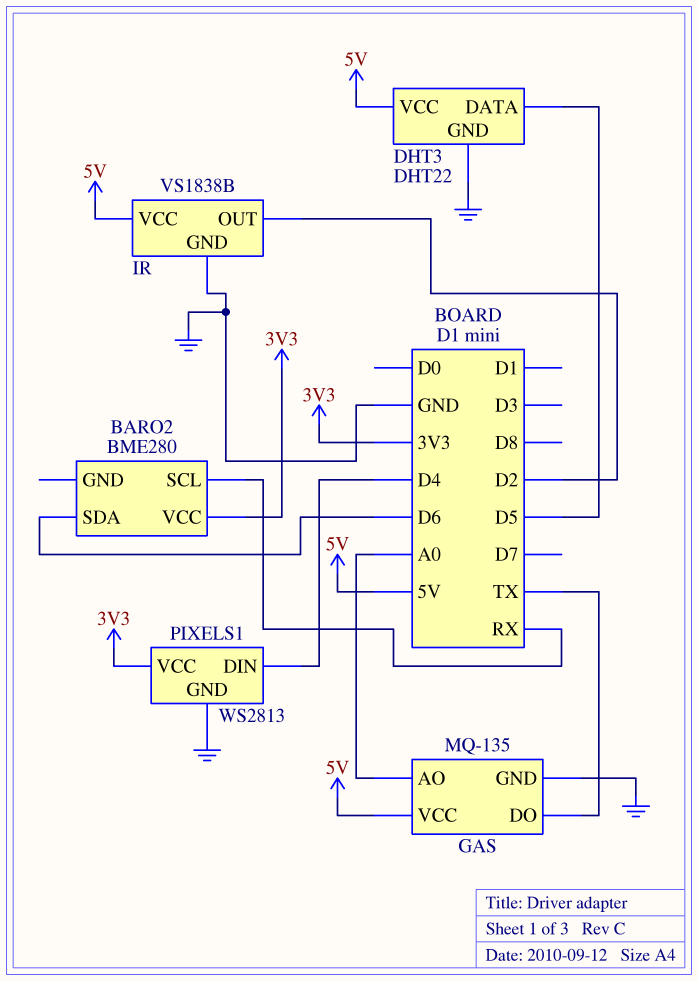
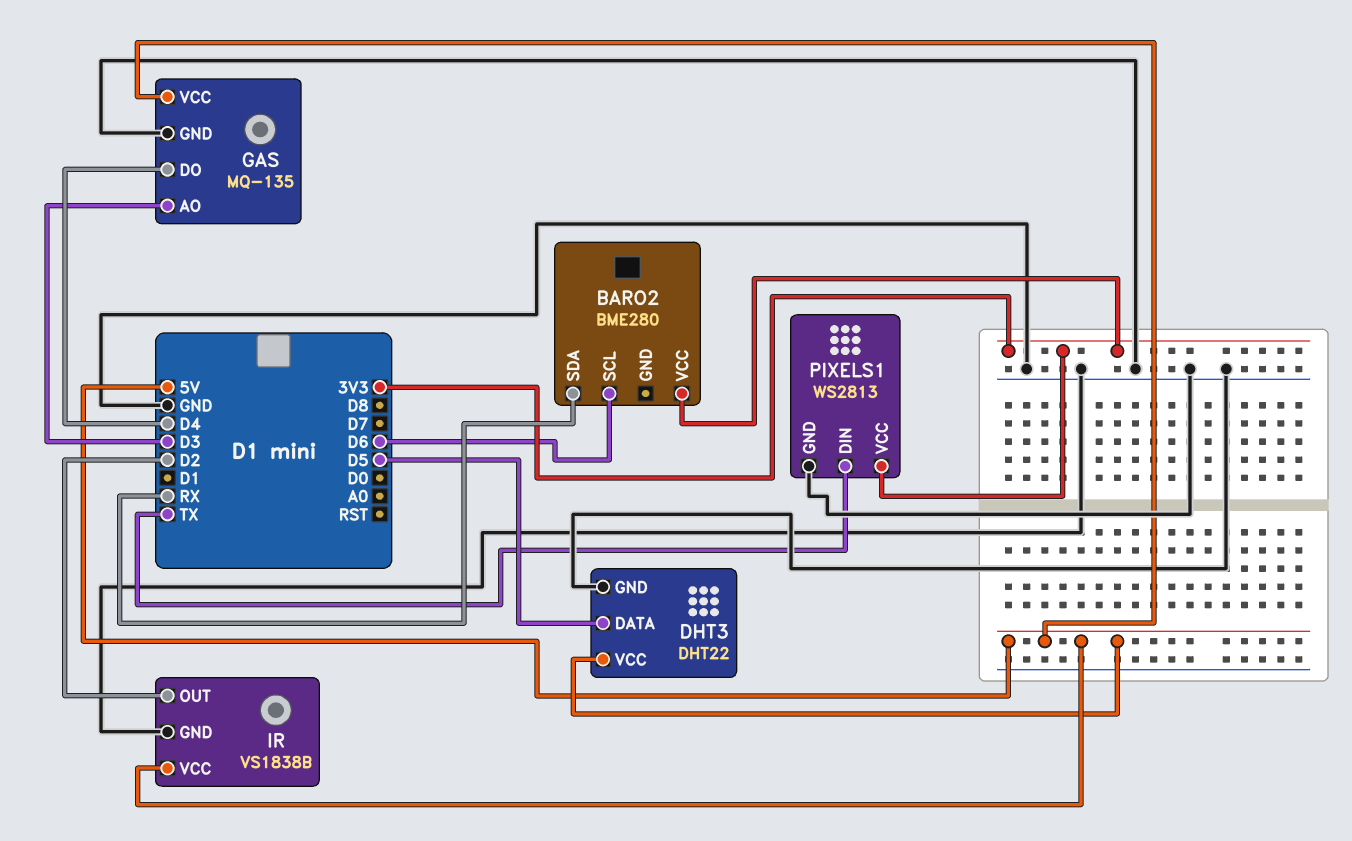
BARO2 pin SCL: RX -> D6
BARO2 pin SDA: D6 -> RX
GAS pin AO: A0 -> D3
GAS pin DO: TX -> D4
PIXELS1 pin DIN: D4 -> TX

